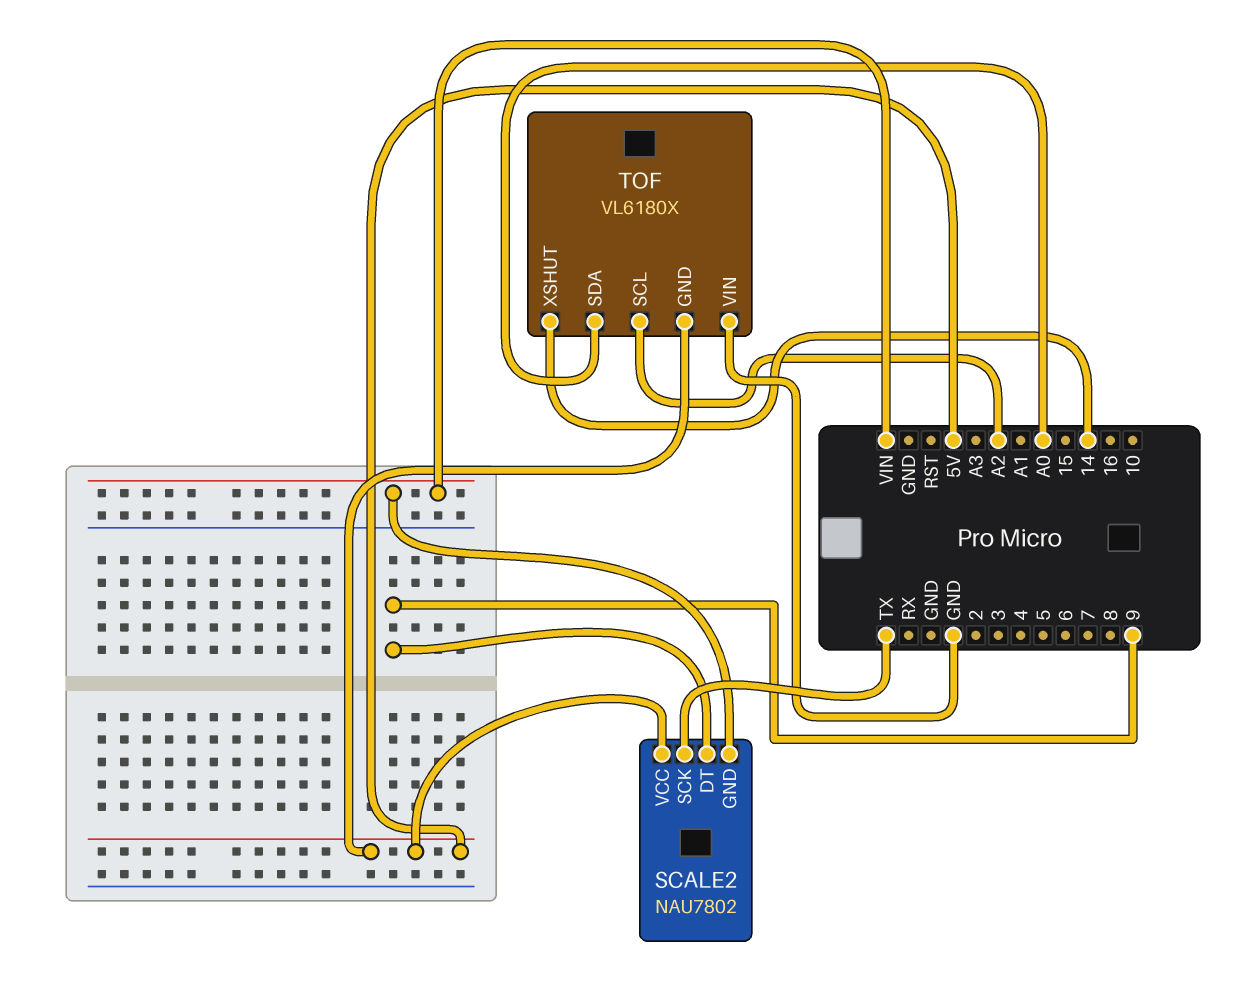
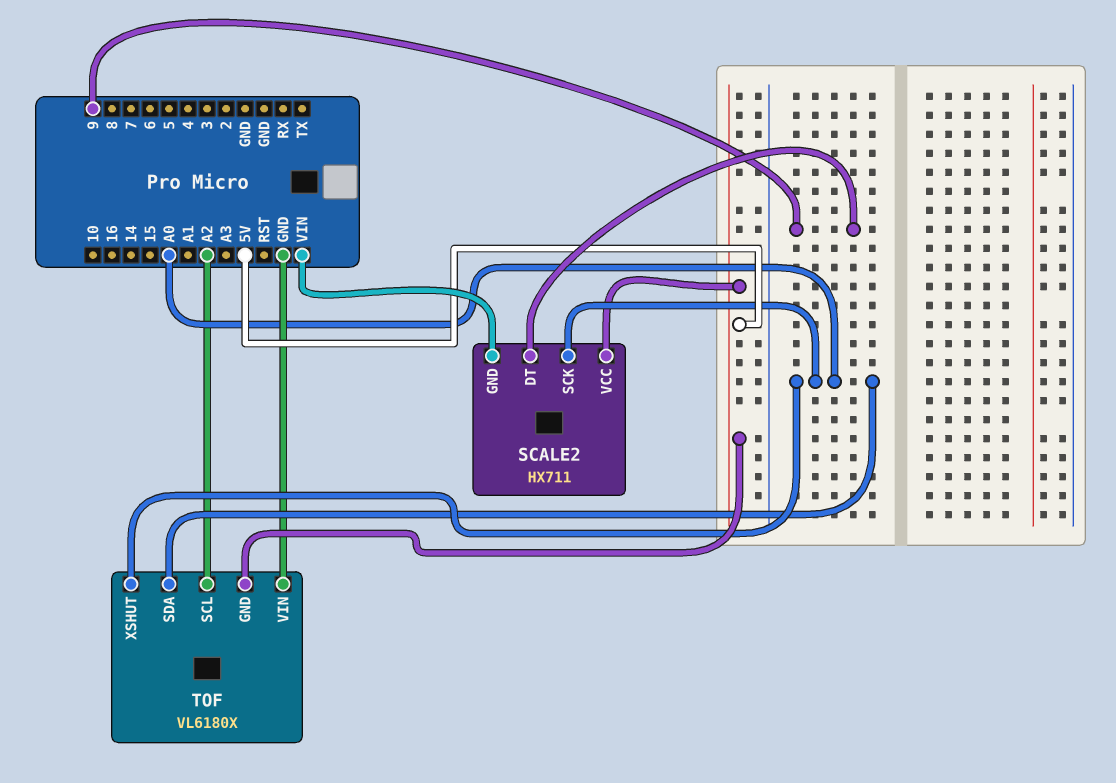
SCALE2: NAU7802 -> HX711
SCALE2 pin SCK: TX -> A0
TOF pin XSHUT: 14 -> A0

